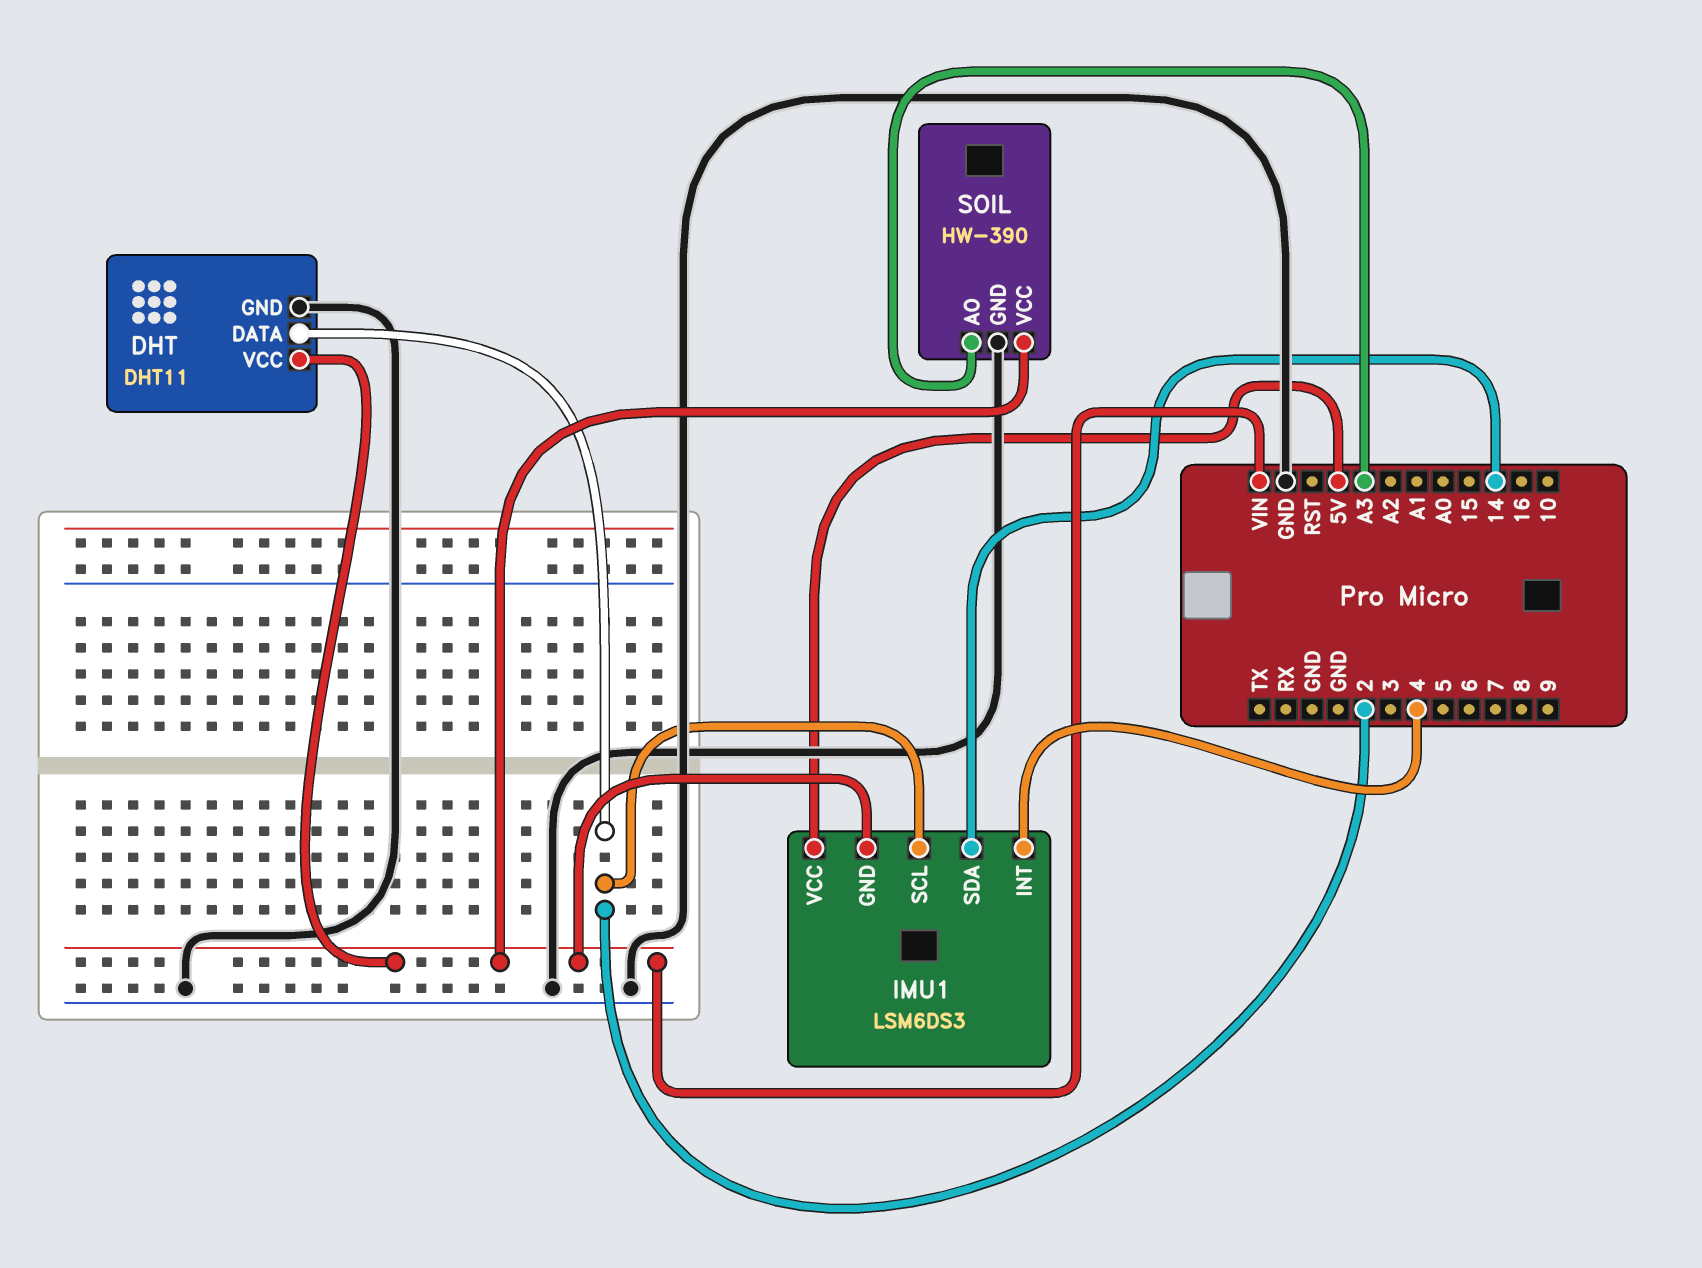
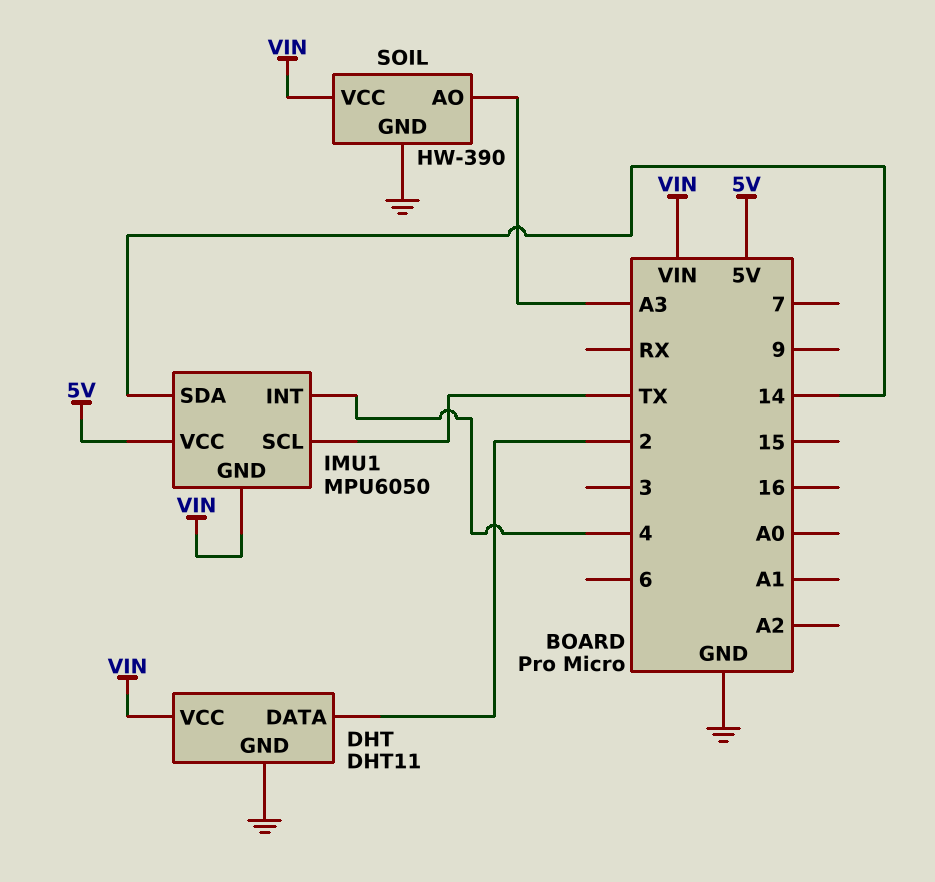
IMU1: LSM6DS3 -> MPU6050
IMU1 pin SCL: 2 -> TX

